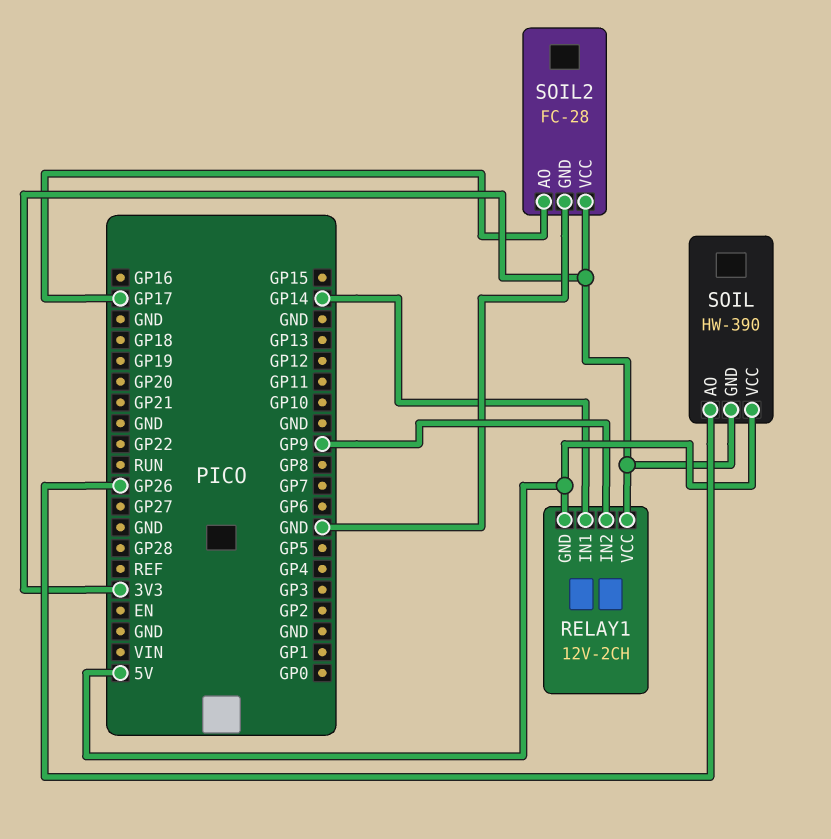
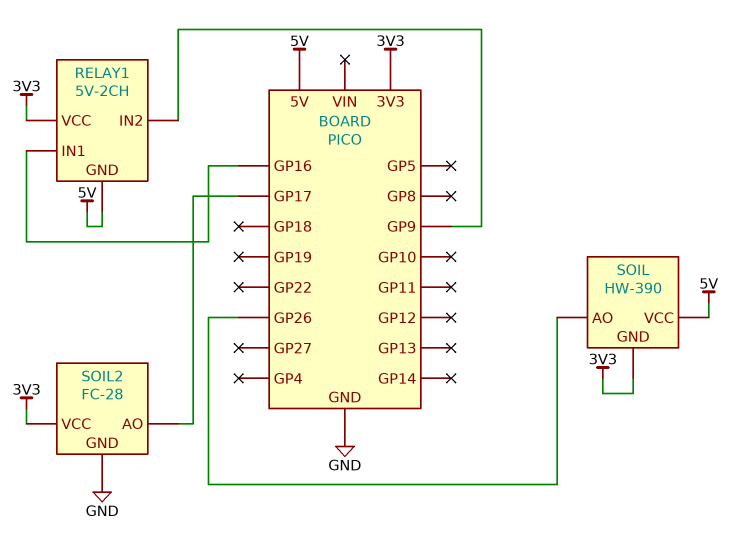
RELAY1: 12V-2CH -> 5V-2CH
RELAY1 pin IN1: GP14 -> GP16

